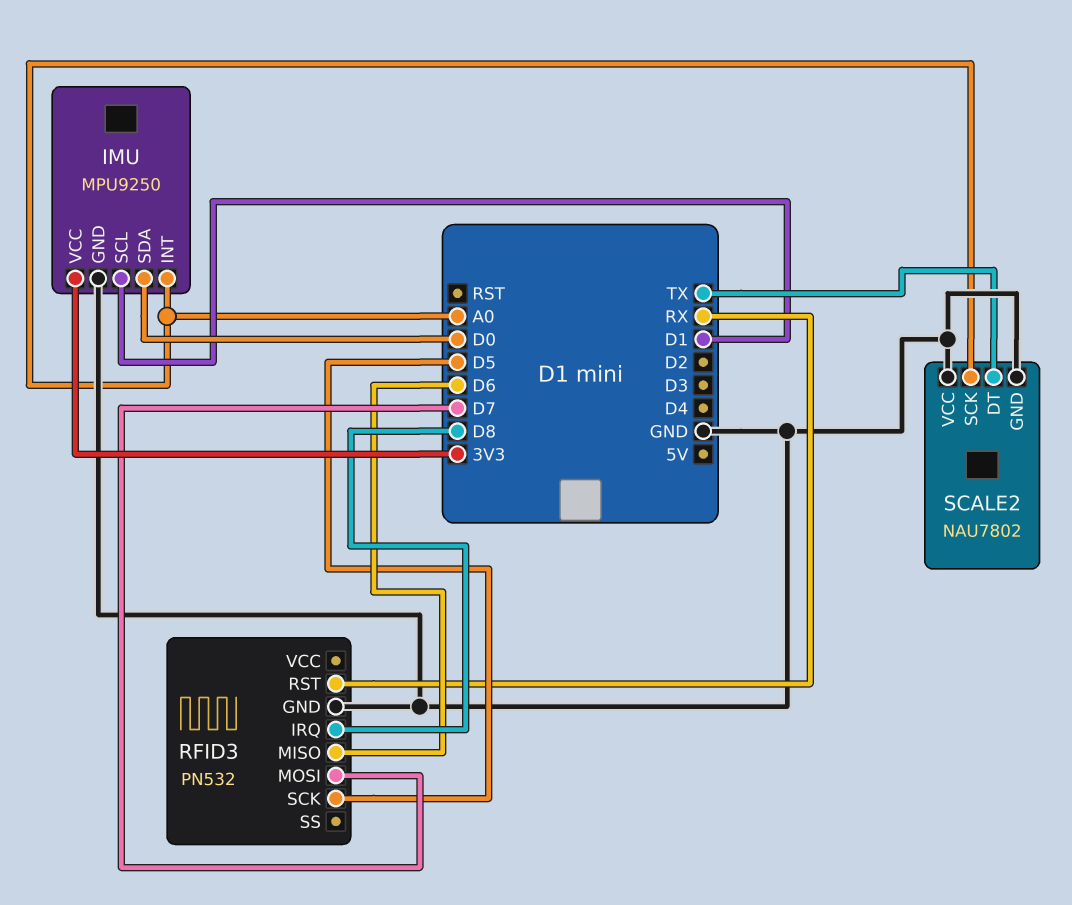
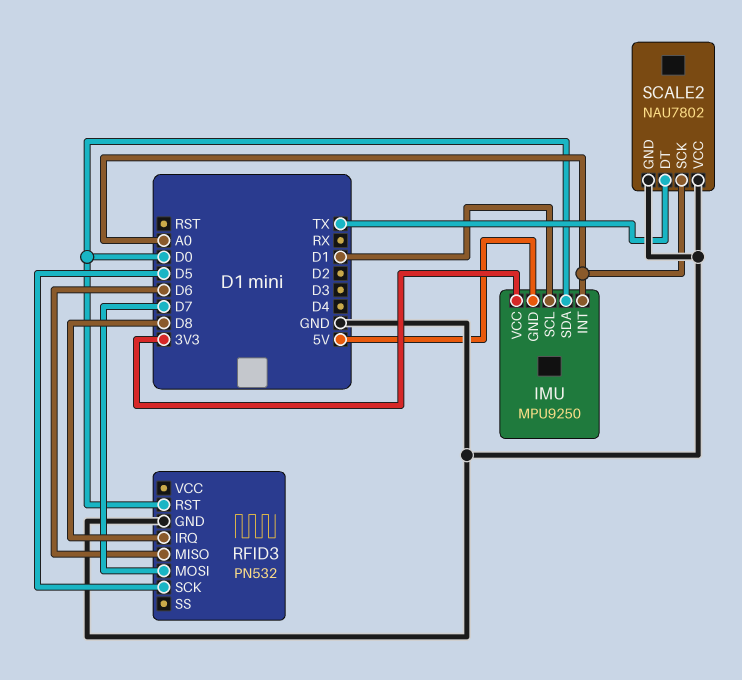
IMU pin GND: GND -> 5V
RFID3 pin RST: RX -> D0

